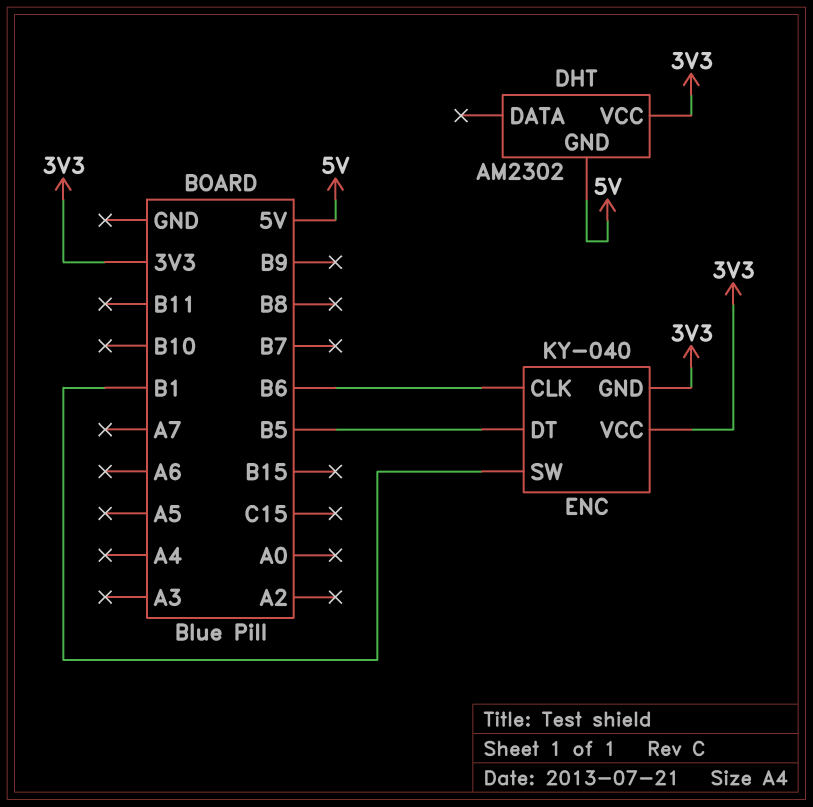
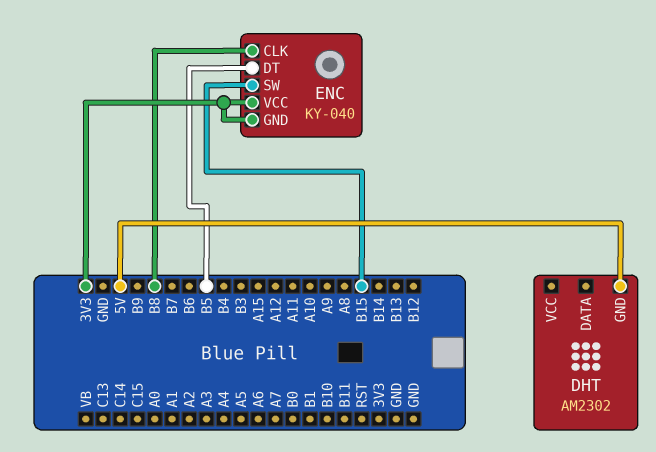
DHT pin VCC: 3V3 -> none
ENC pin CLK: B6 -> B8
ENC pin SW: B1 -> B15

